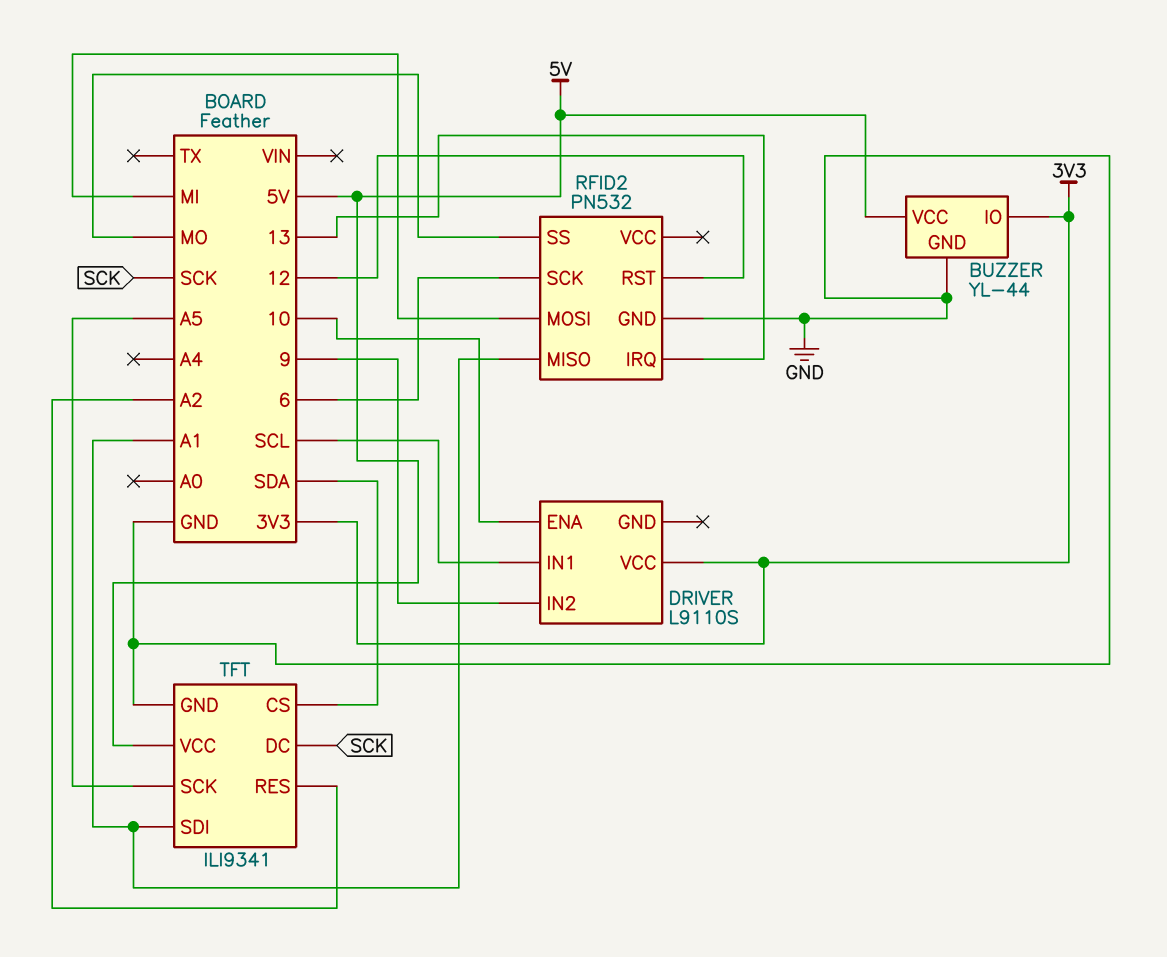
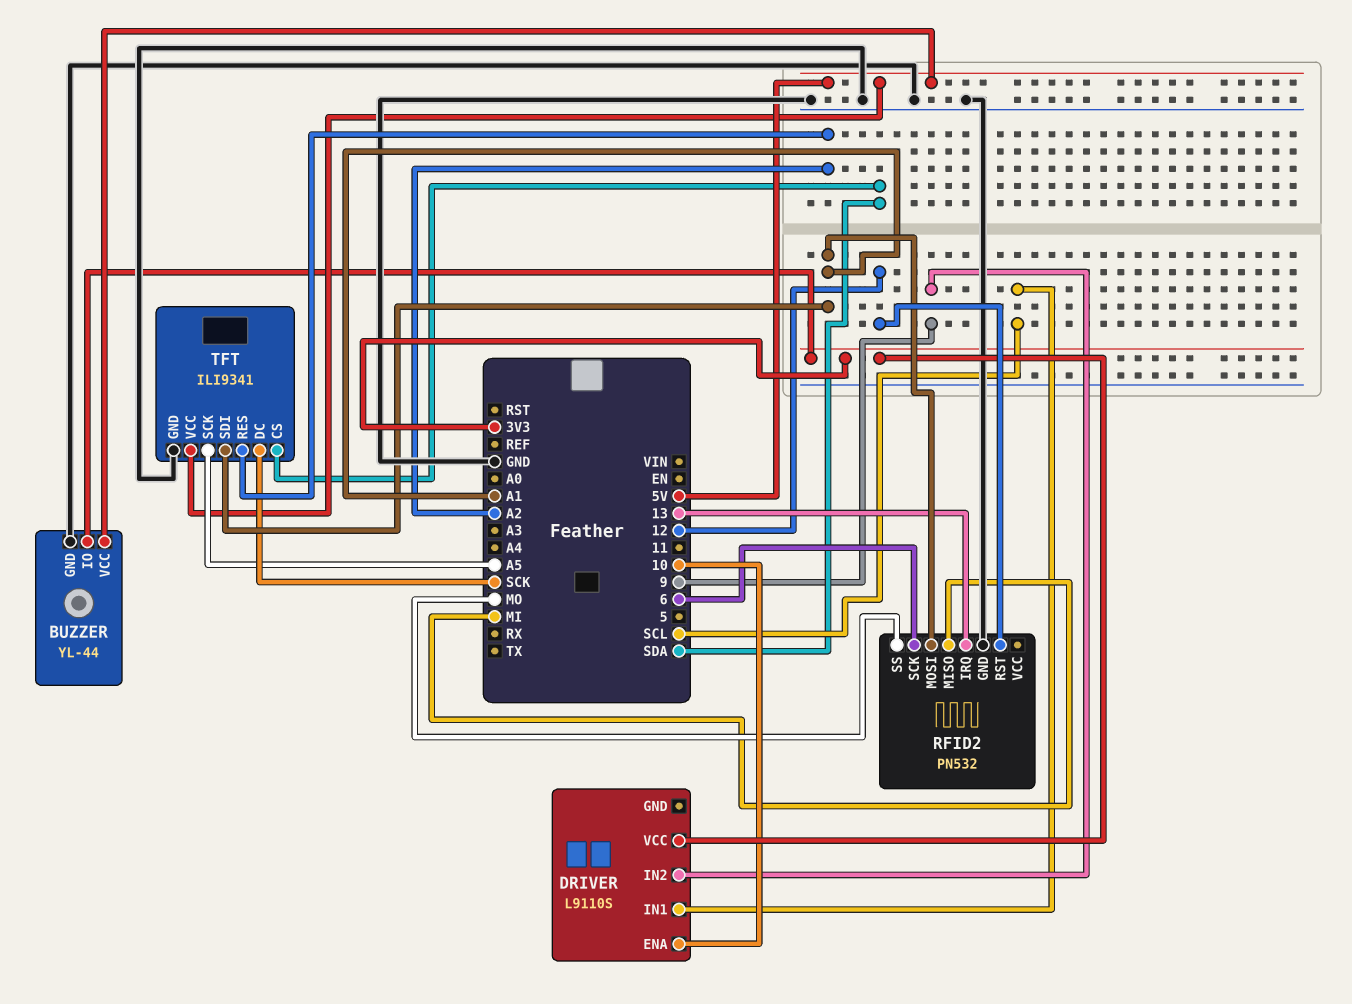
RFID2 pin MISO: A1 -> MI
RFID2 pin MOSI: MI -> A1

